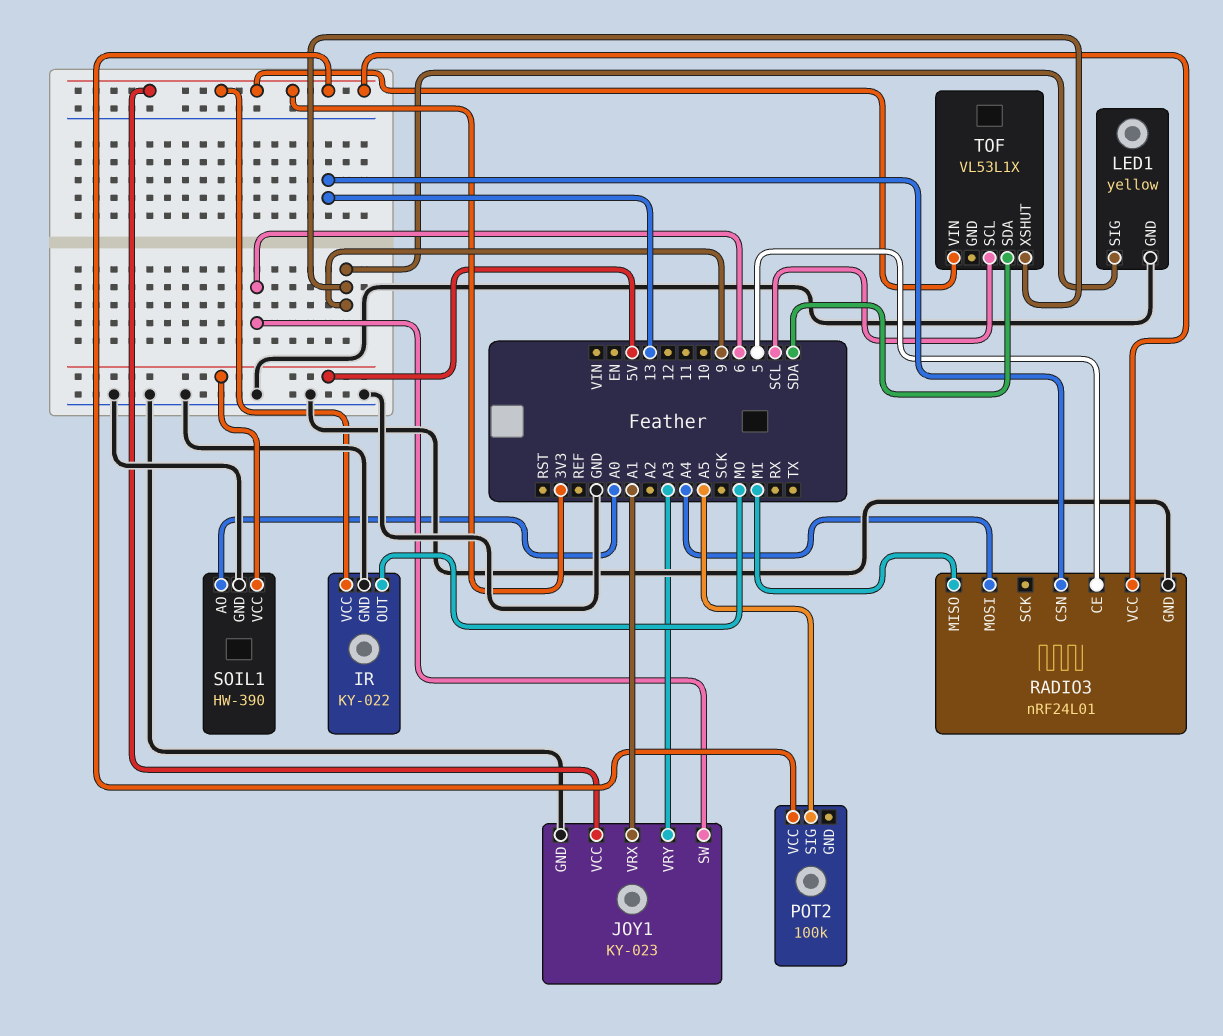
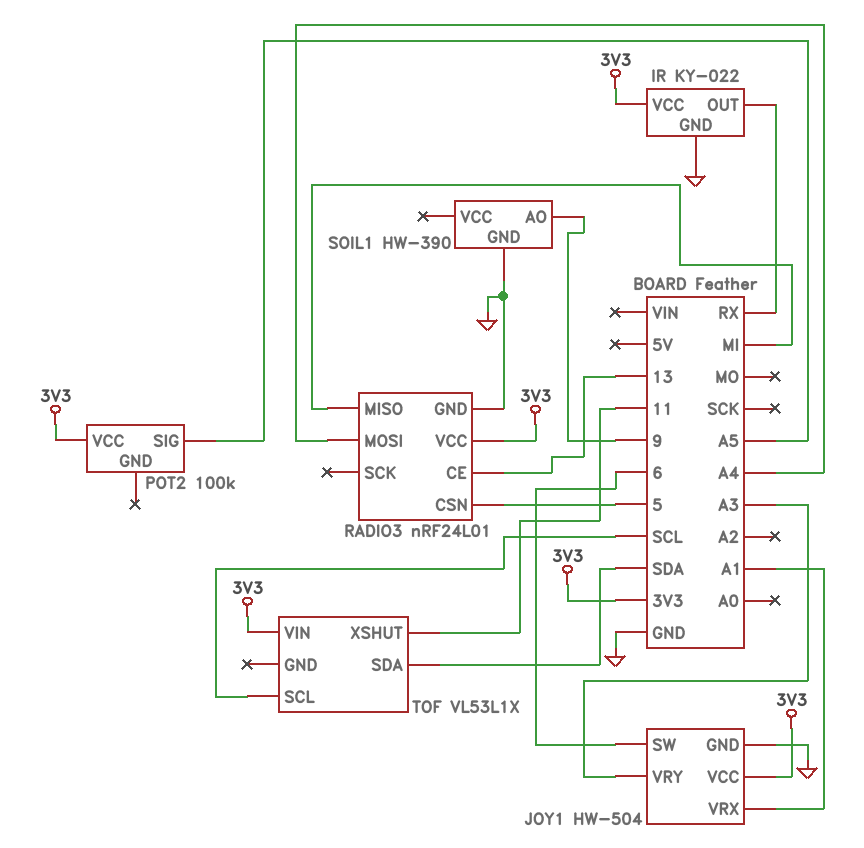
IR pin OUT: MO -> RX
JOY1: KY-023 -> HW-504
LED1: yellow -> none
LED1 pin GND: GND -> none
LED1 pin SIG: 9 -> none
RADIO3 pin CE: 5 -> 13
RADIO3 pin CSN: 13 -> 5
SOIL1 pin AO: A0 -> 9
SOIL1 pin VCC: 5V -> none
TOF pin XSHUT: 9 -> 11

